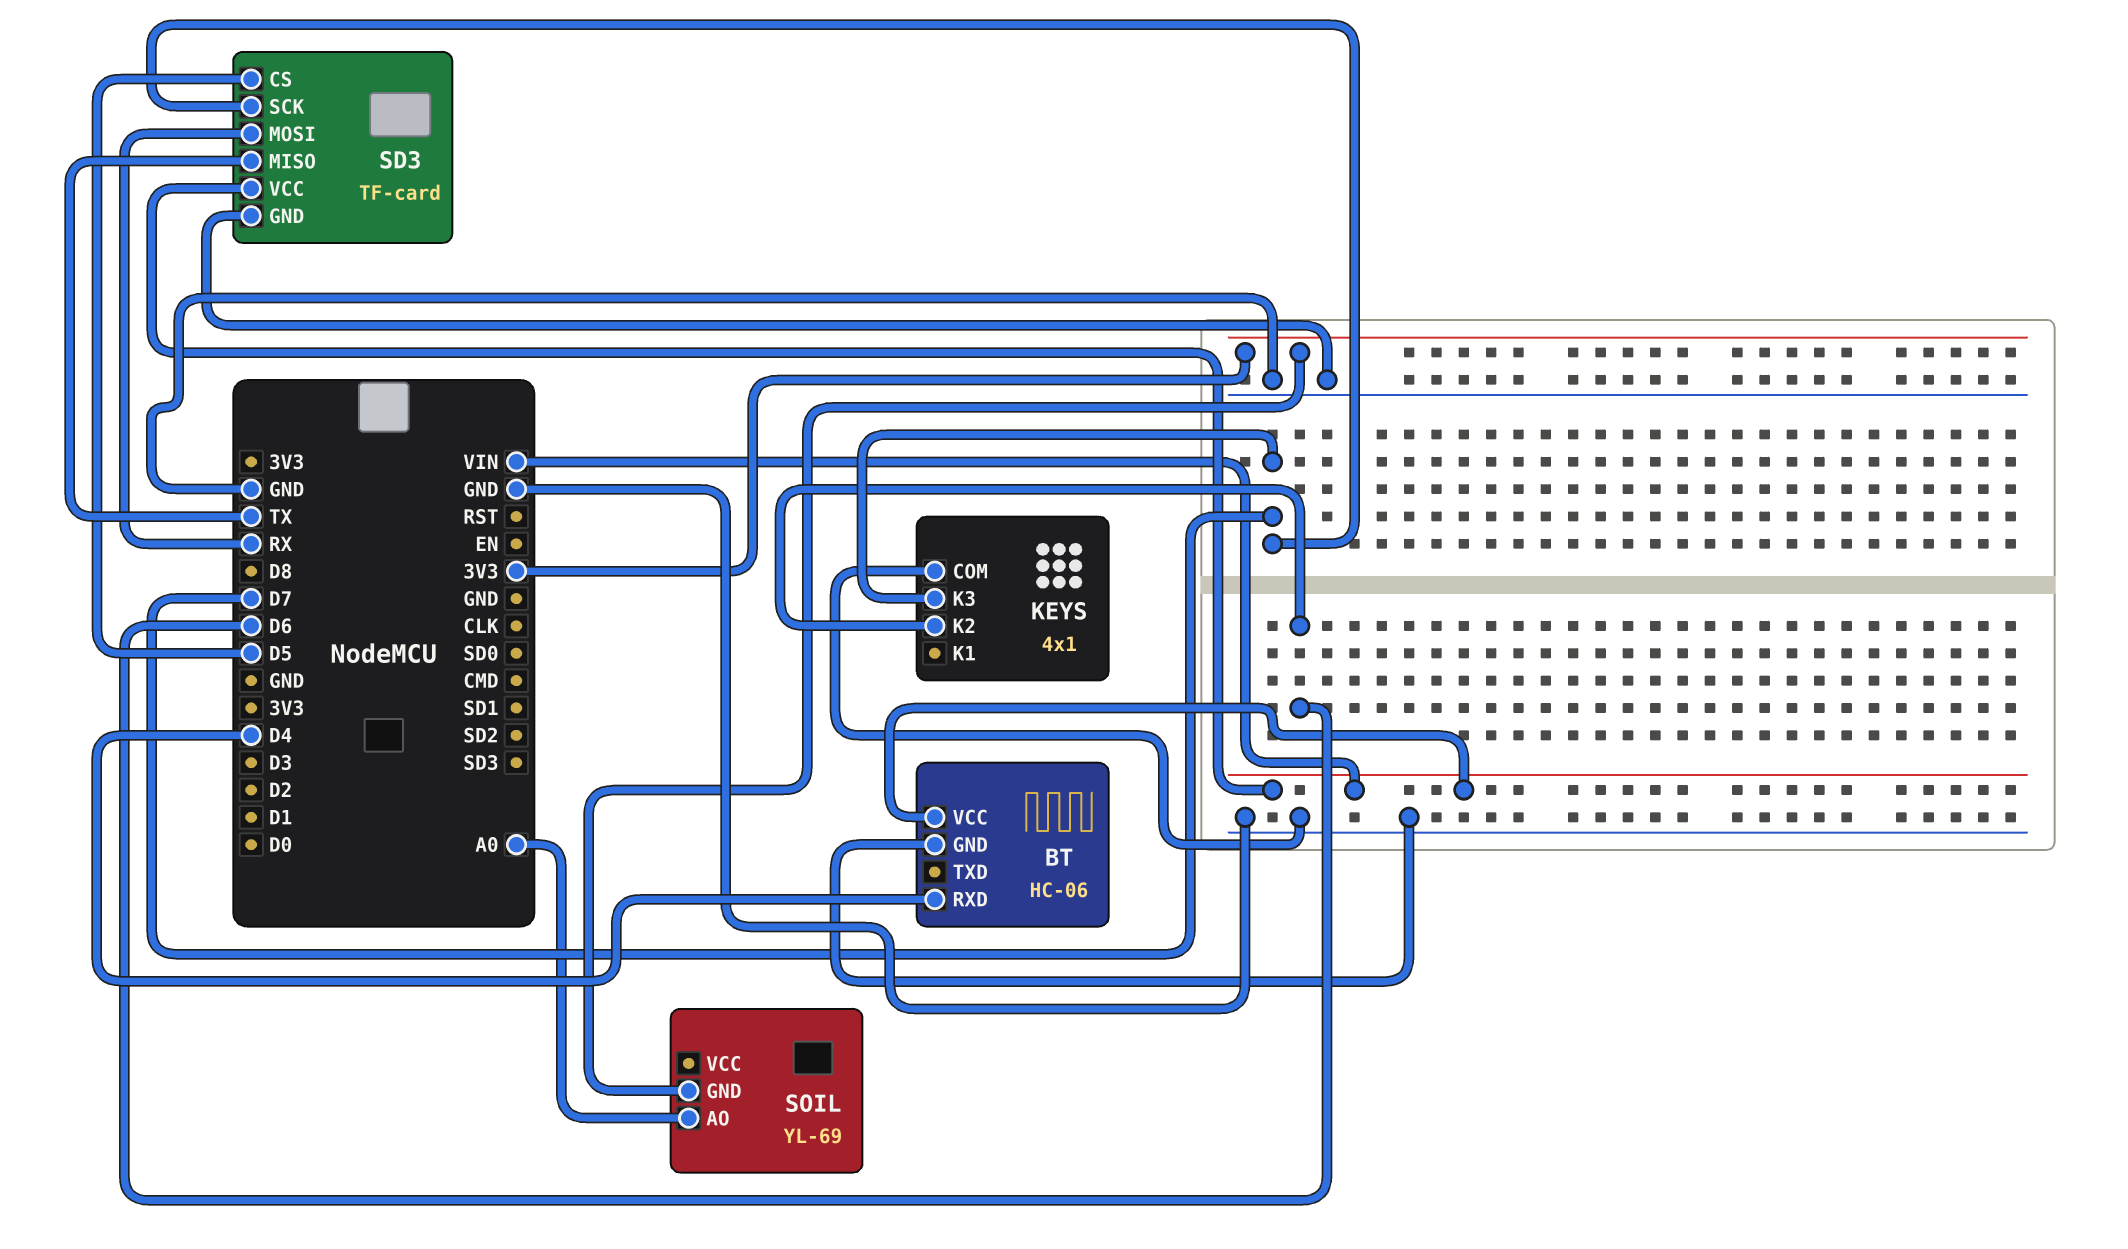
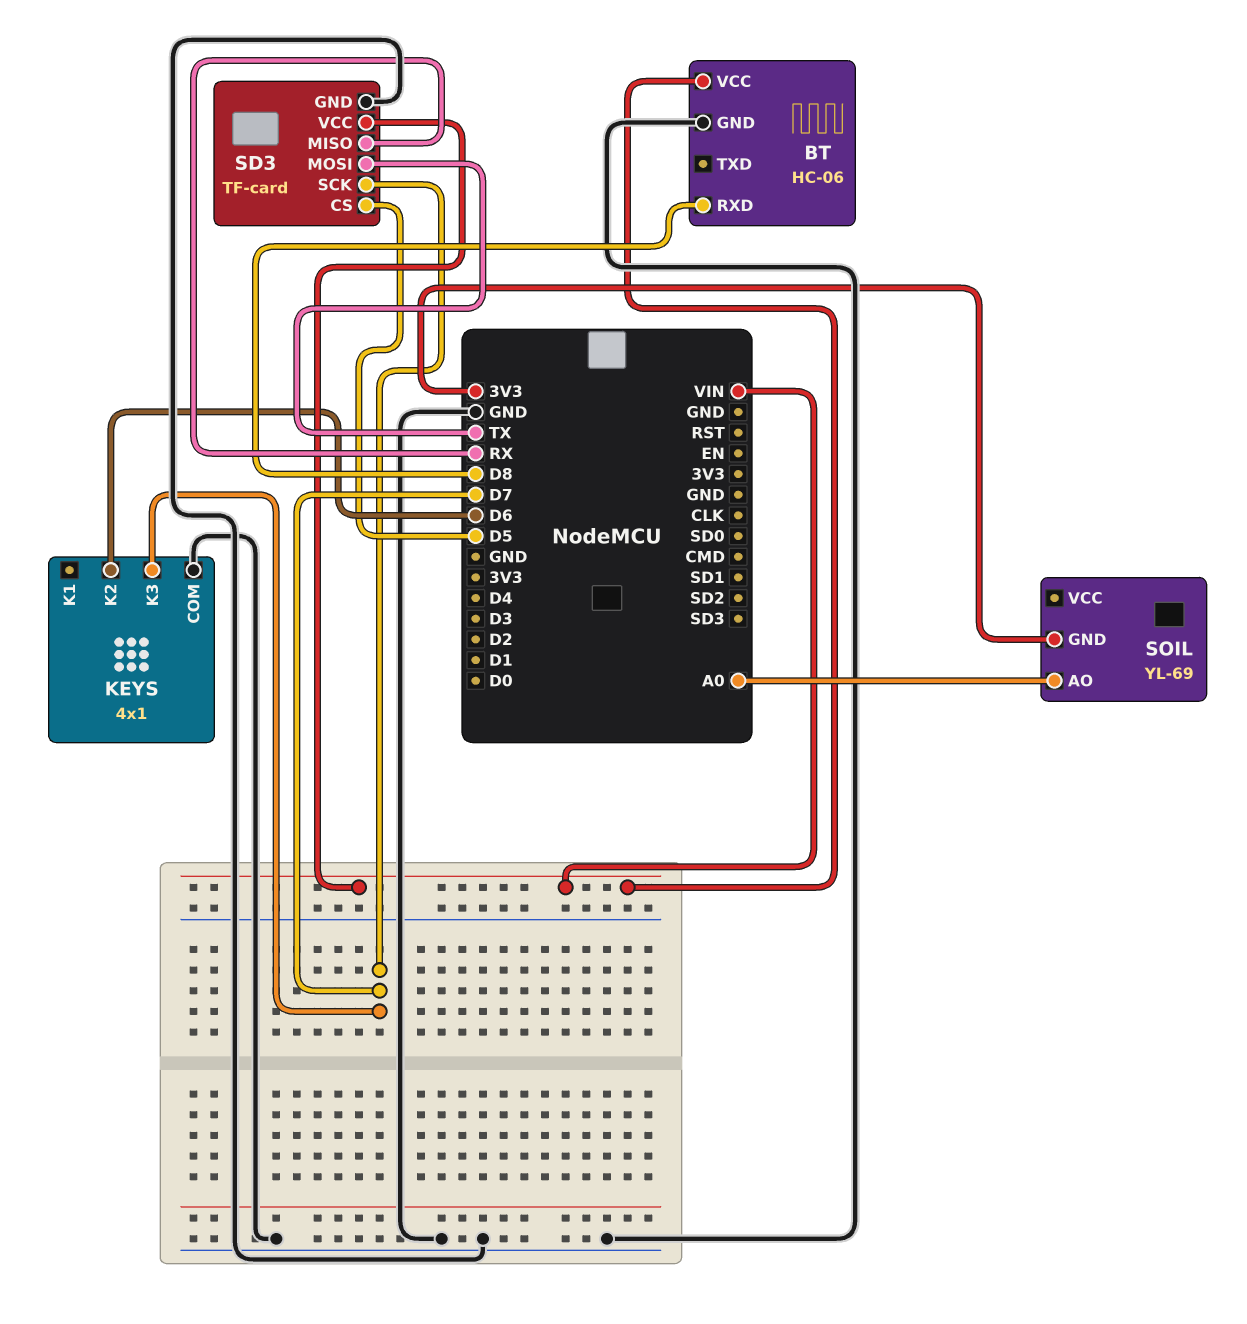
BT pin RXD: D4 -> D8
SD3 pin MISO: TX -> RX
SD3 pin MOSI: RX -> TX

